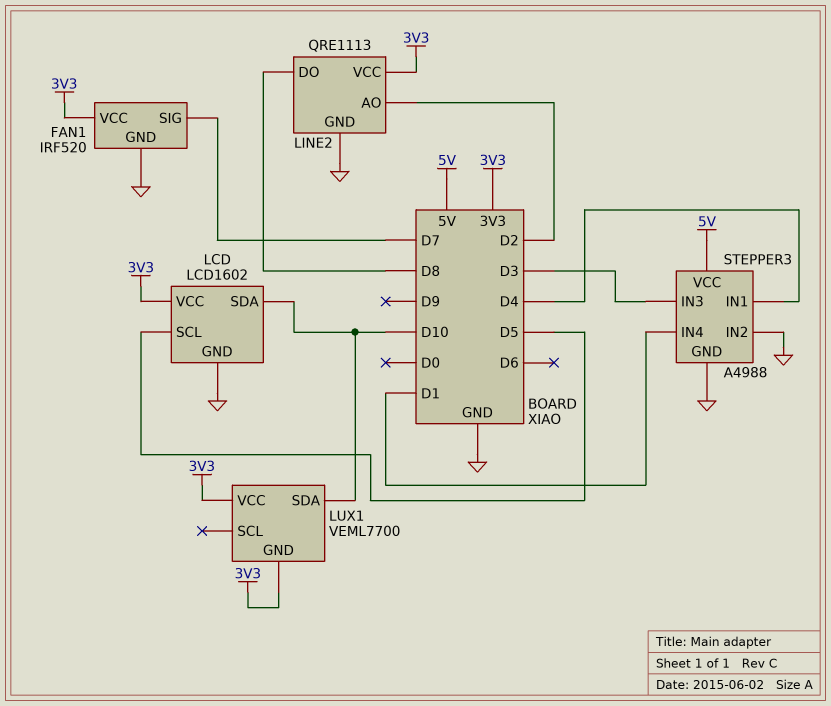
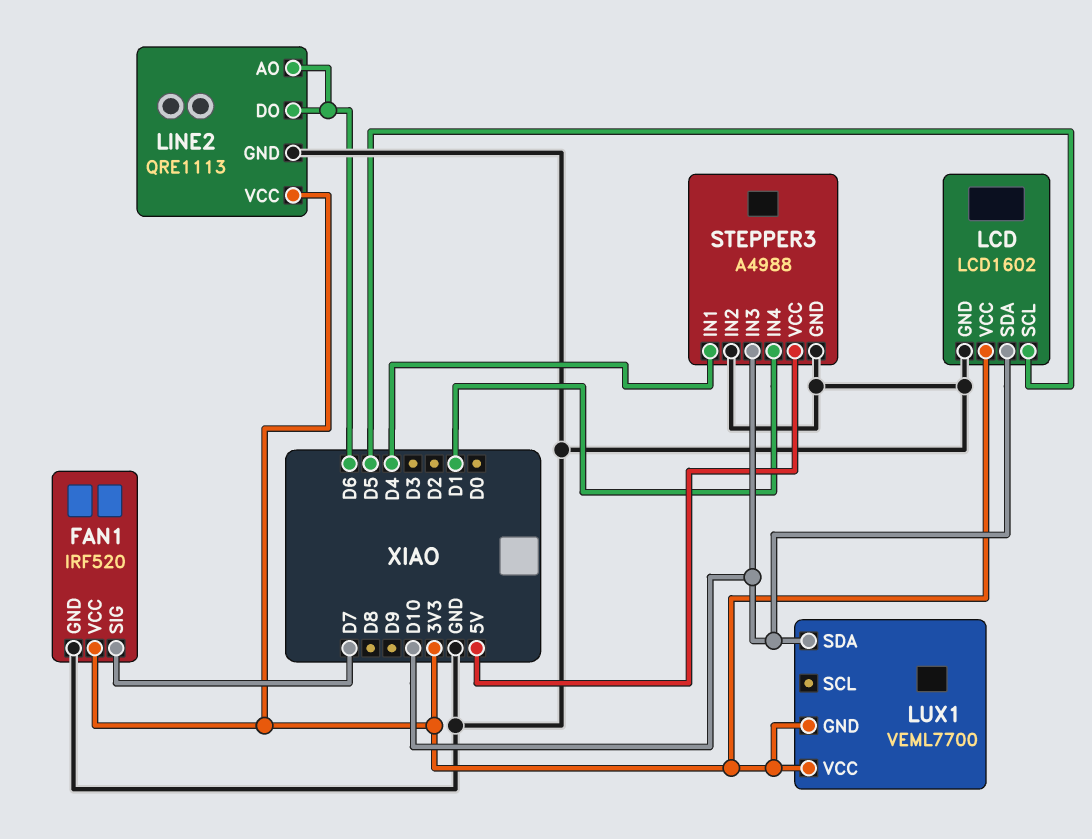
LINE2 pin AO: D2 -> D6
LINE2 pin DO: D8 -> D6
STEPPER3 pin IN3: D3 -> D10

